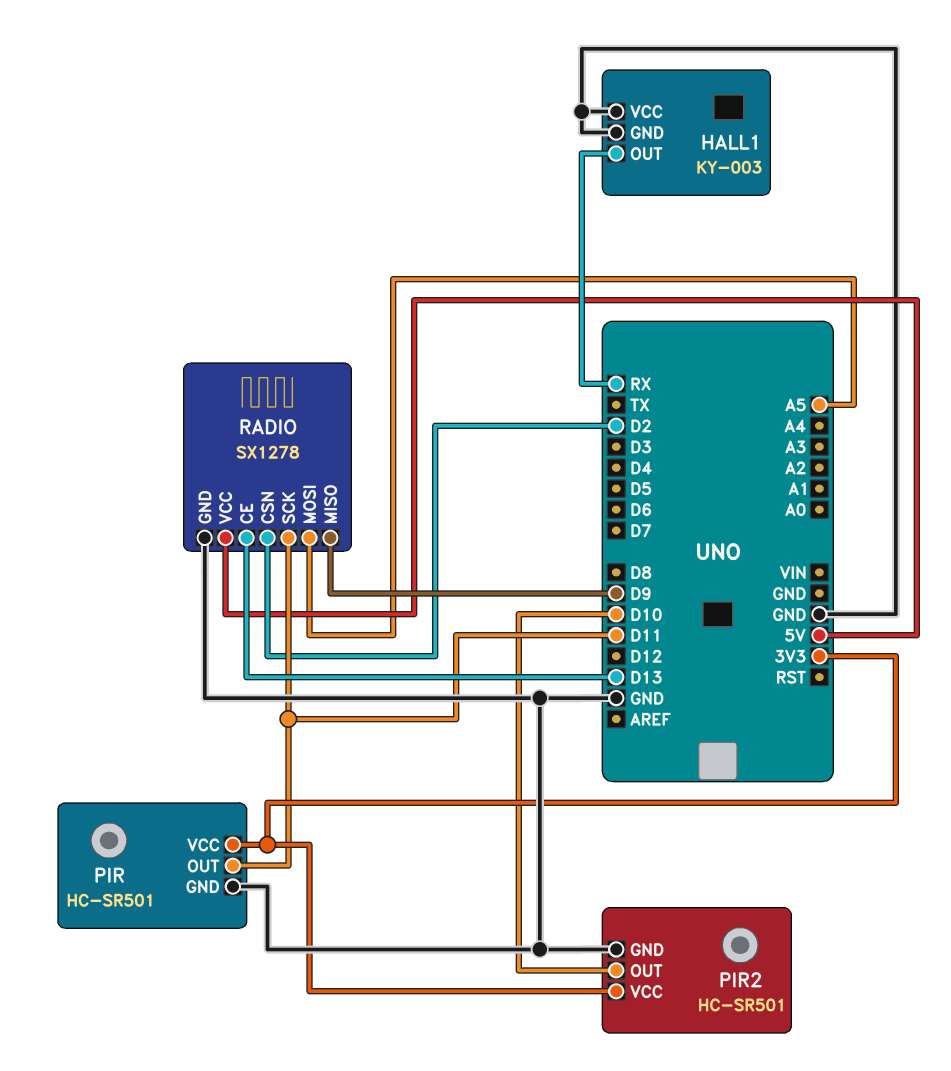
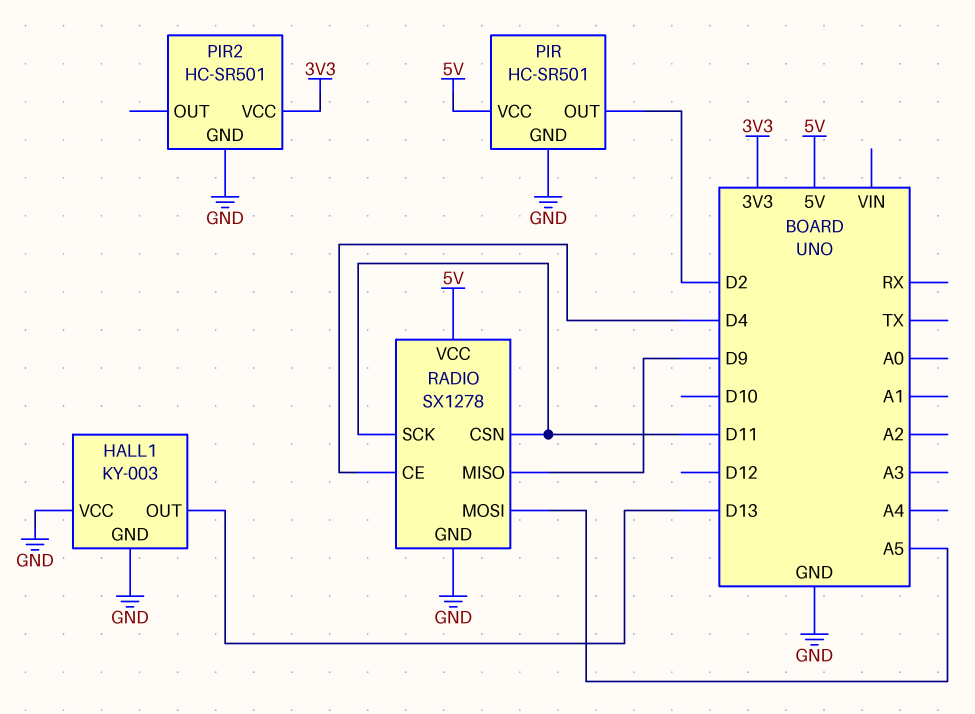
HALL1 pin OUT: RX -> D13
PIR pin OUT: D11 -> D2
PIR pin VCC: 3V3 -> 5V
PIR2 pin OUT: D10 -> none
RADIO pin CE: D13 -> D4
RADIO pin CSN: D2 -> D11

